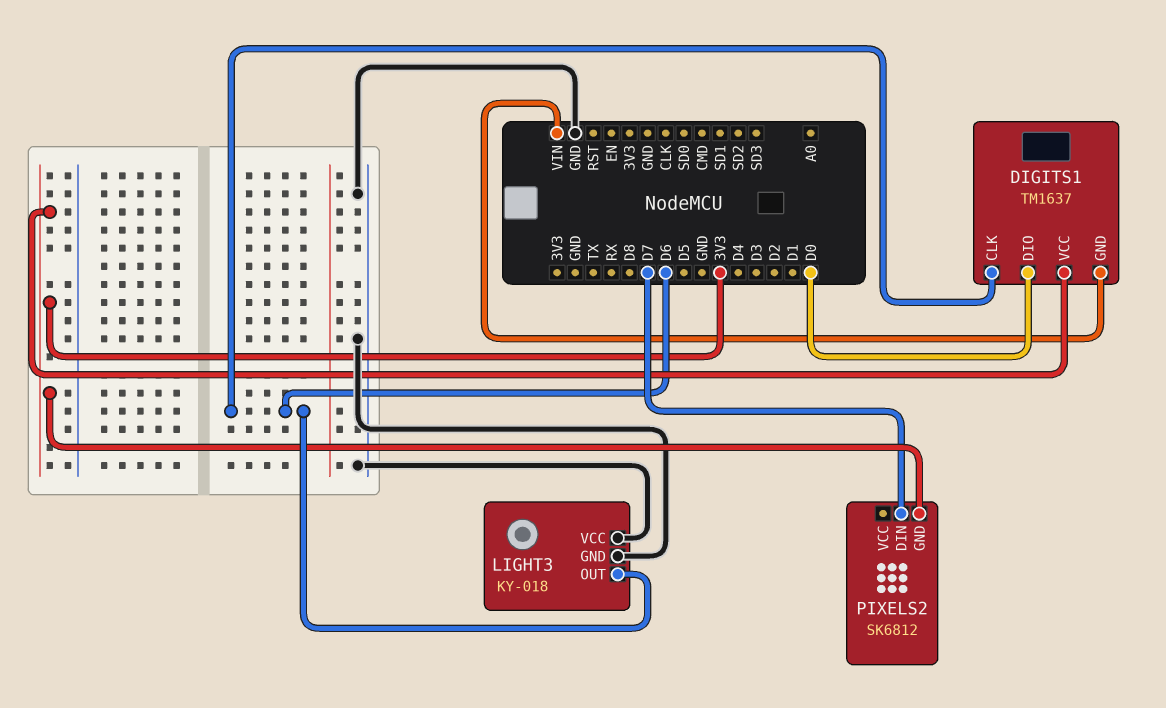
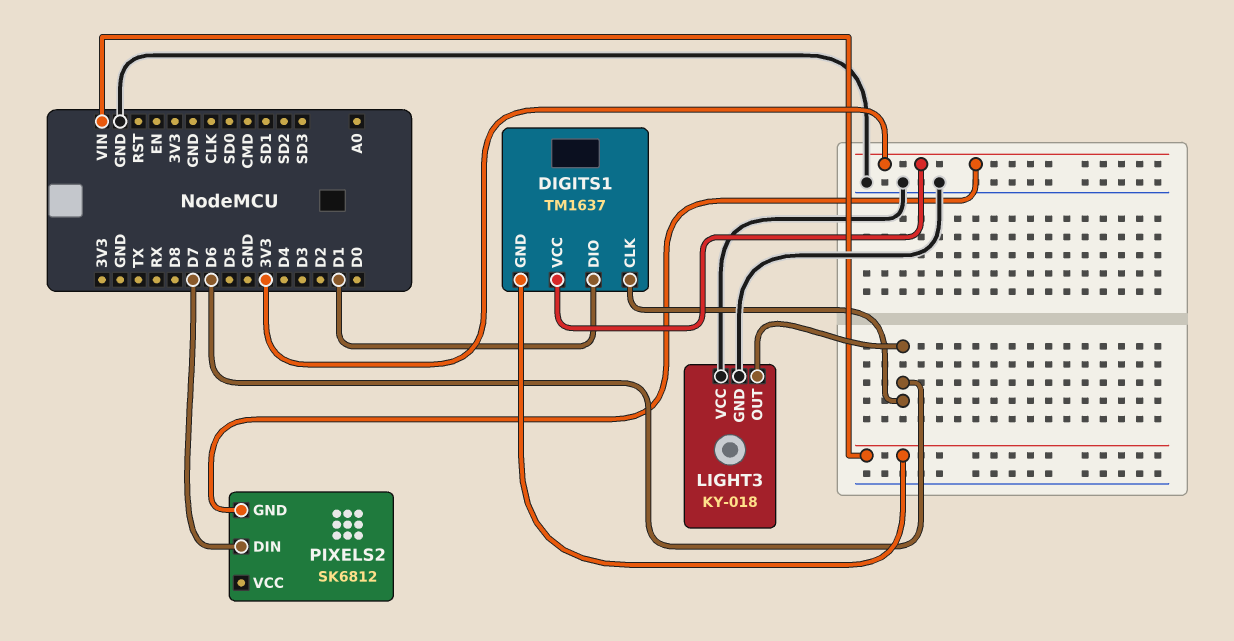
DIGITS1 pin DIO: D0 -> D1

